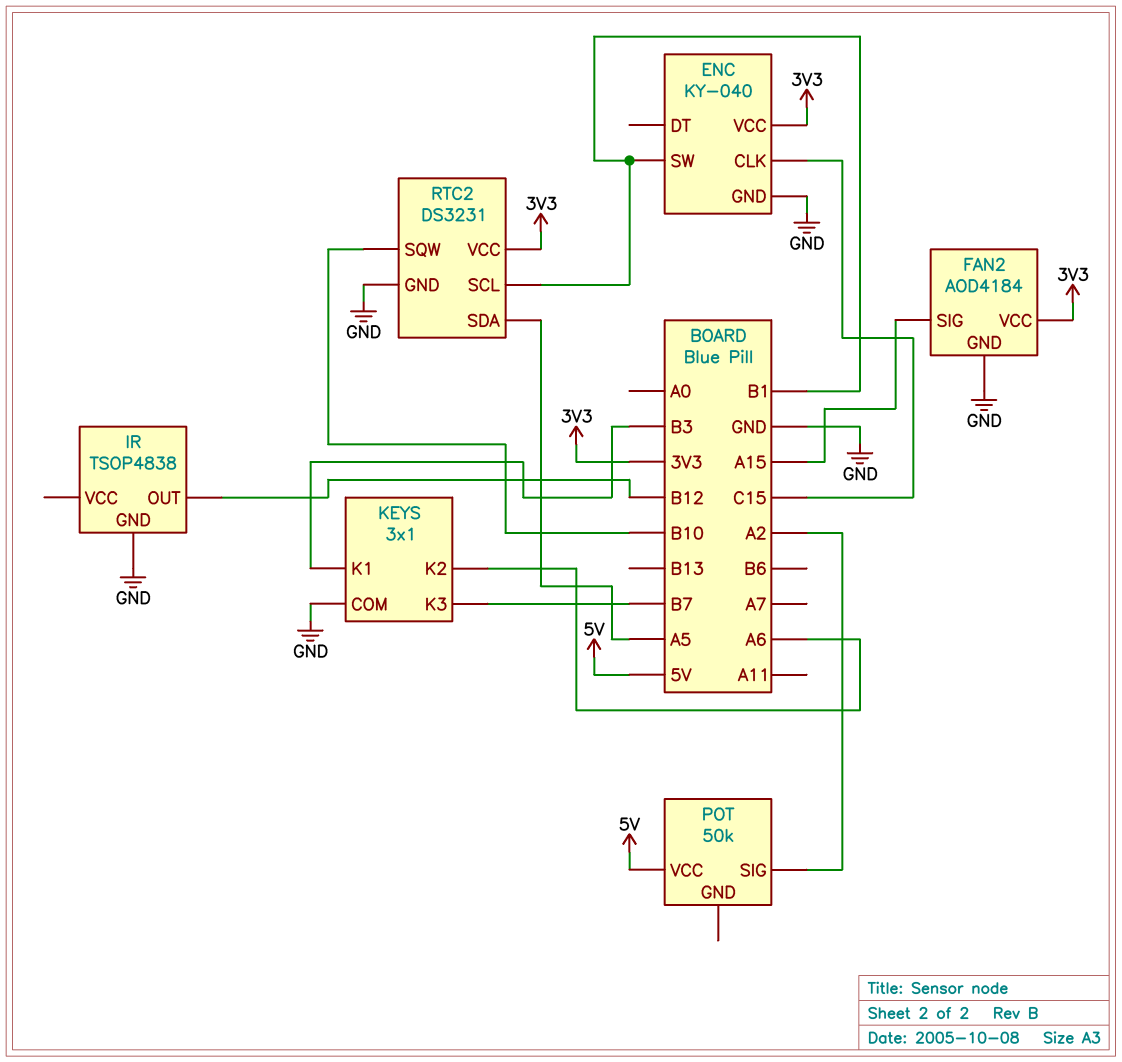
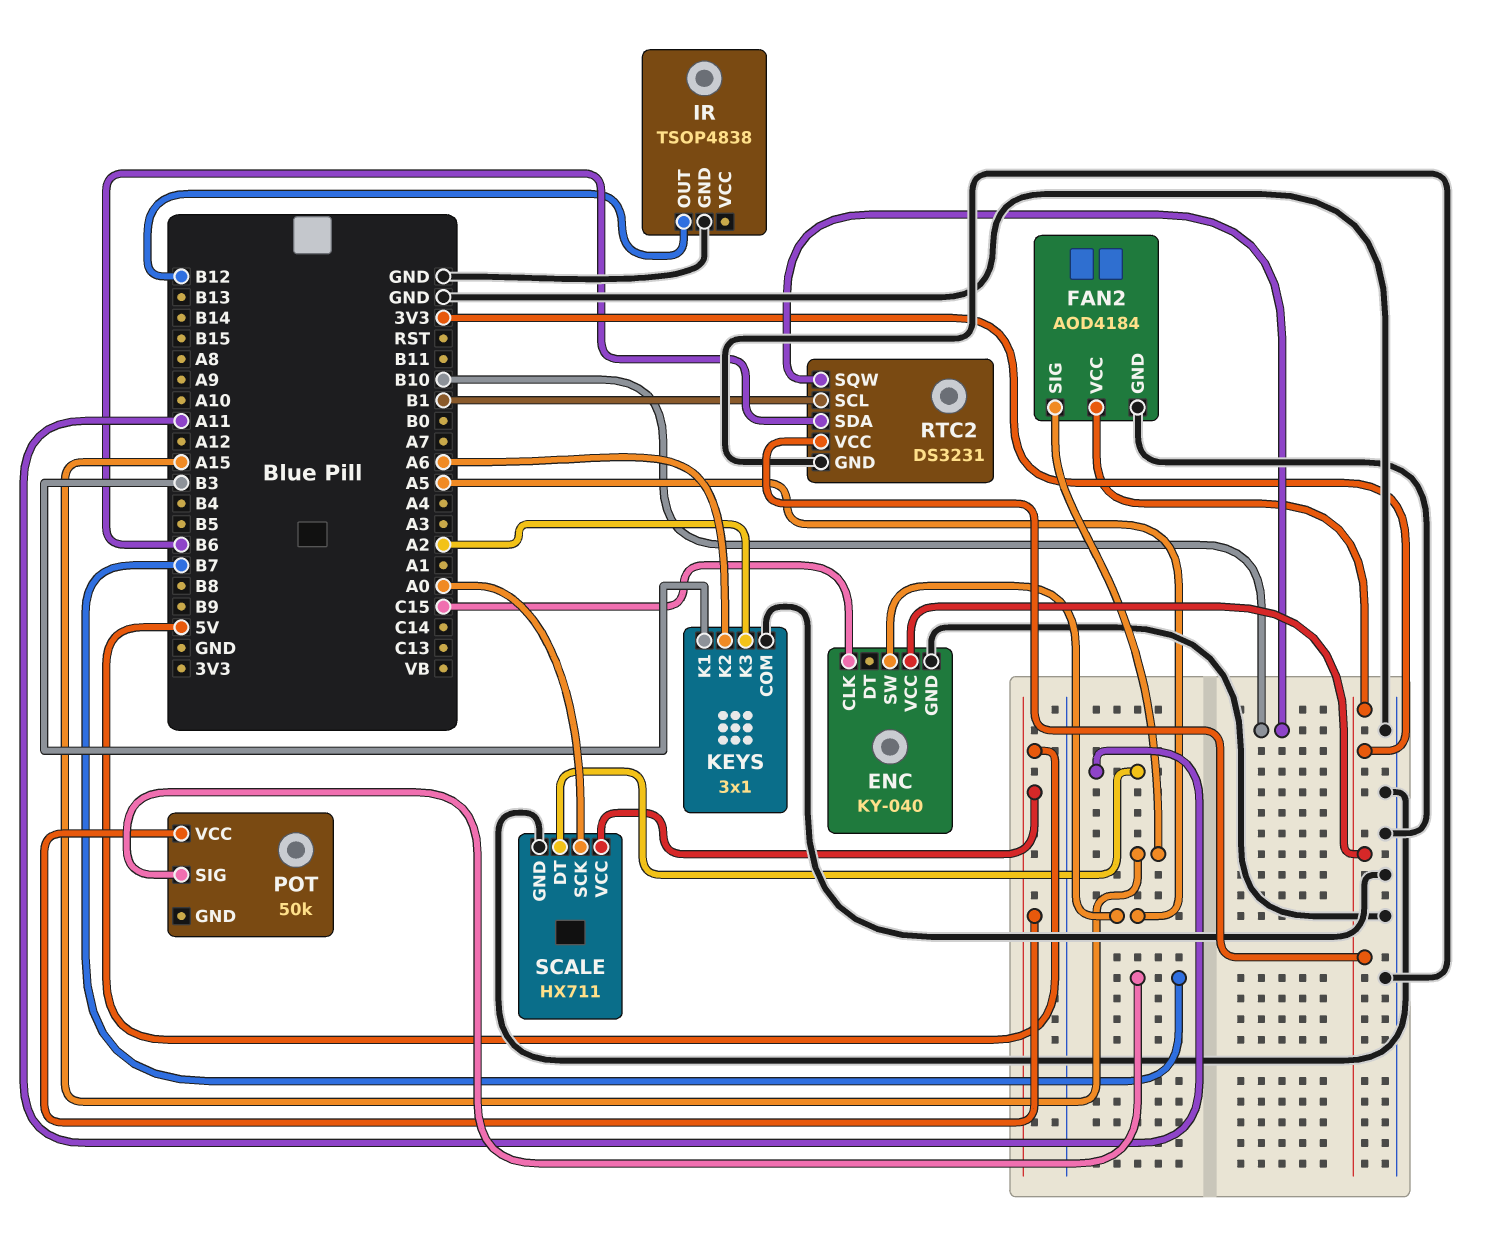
ENC pin SW: B1 -> A5
KEYS pin K3: B7 -> A2
POT pin SIG: A2 -> B7
RTC2 pin SDA: A5 -> B6
SCALE: none -> HX711
SCALE pin DT: none -> A11
SCALE pin GND: none -> GND
SCALE pin SCK: none -> A0
SCALE pin VCC: none -> 5V

